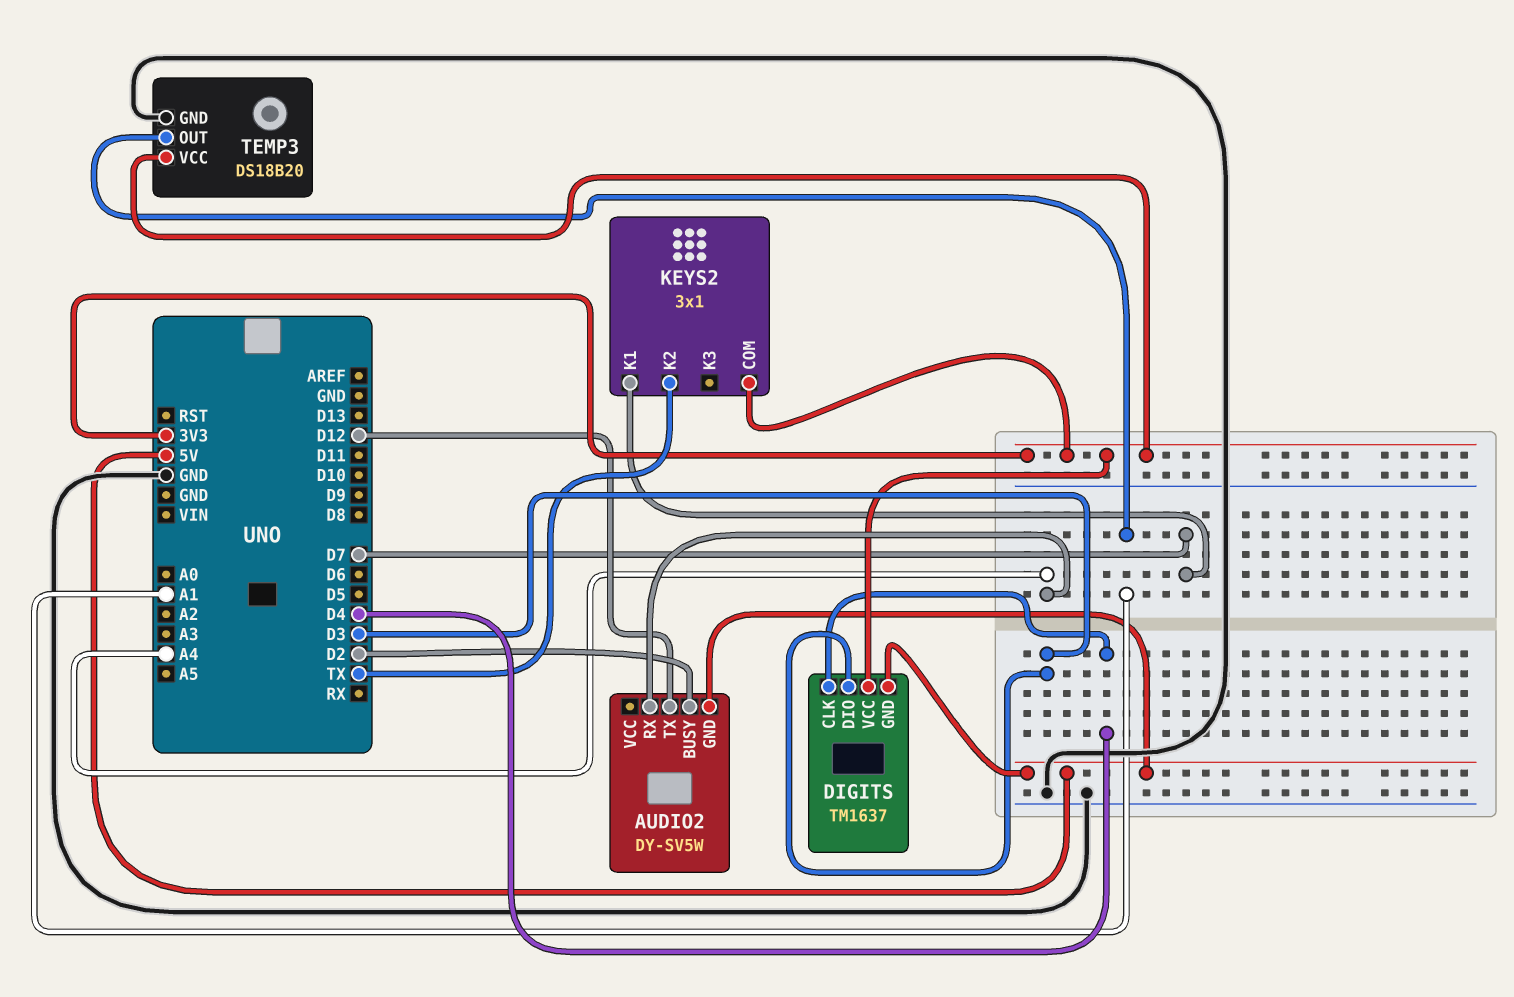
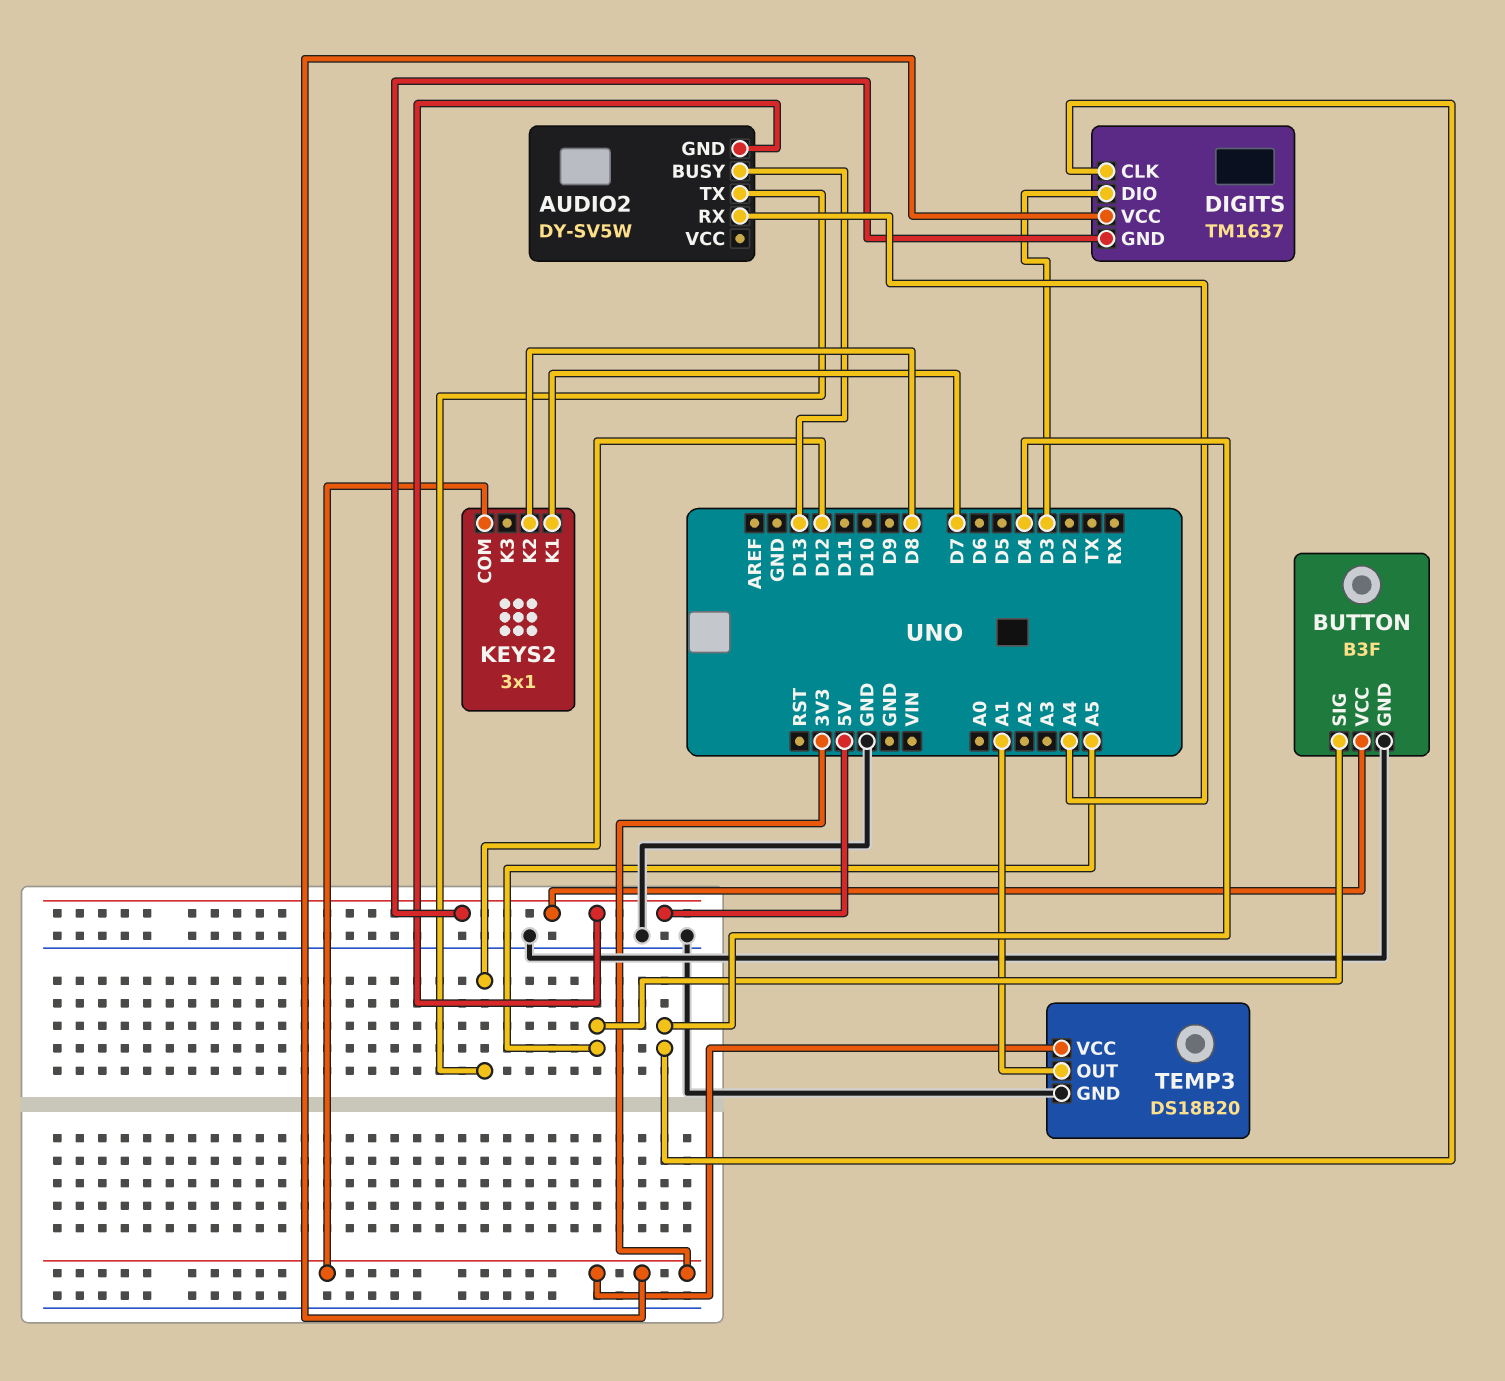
AUDIO2 pin BUSY: D2 -> D13
BUTTON: none -> B3F
BUTTON pin GND: none -> GND
BUTTON pin SIG: none -> A5
BUTTON pin VCC: none -> 5V
KEYS2 pin K2: TX -> D8

